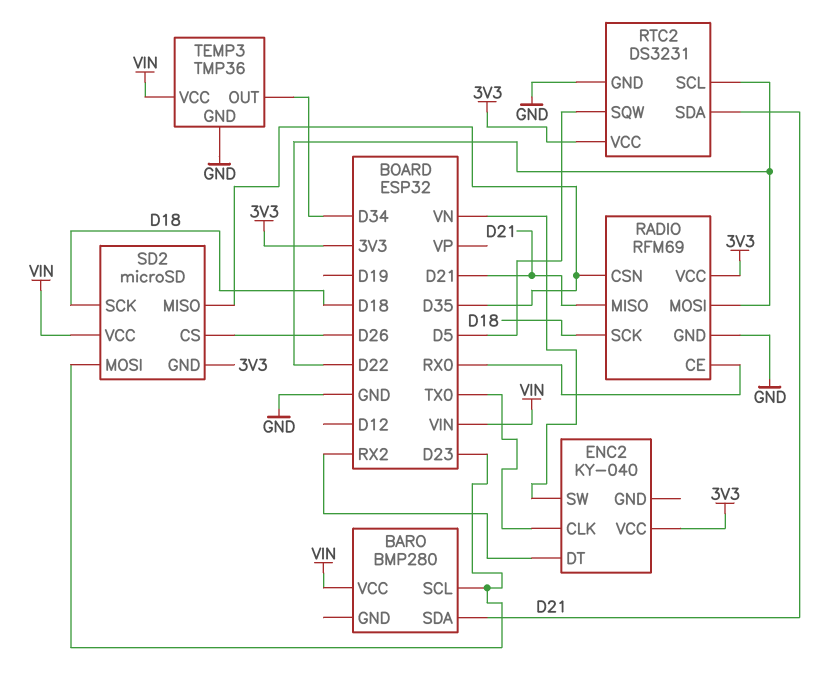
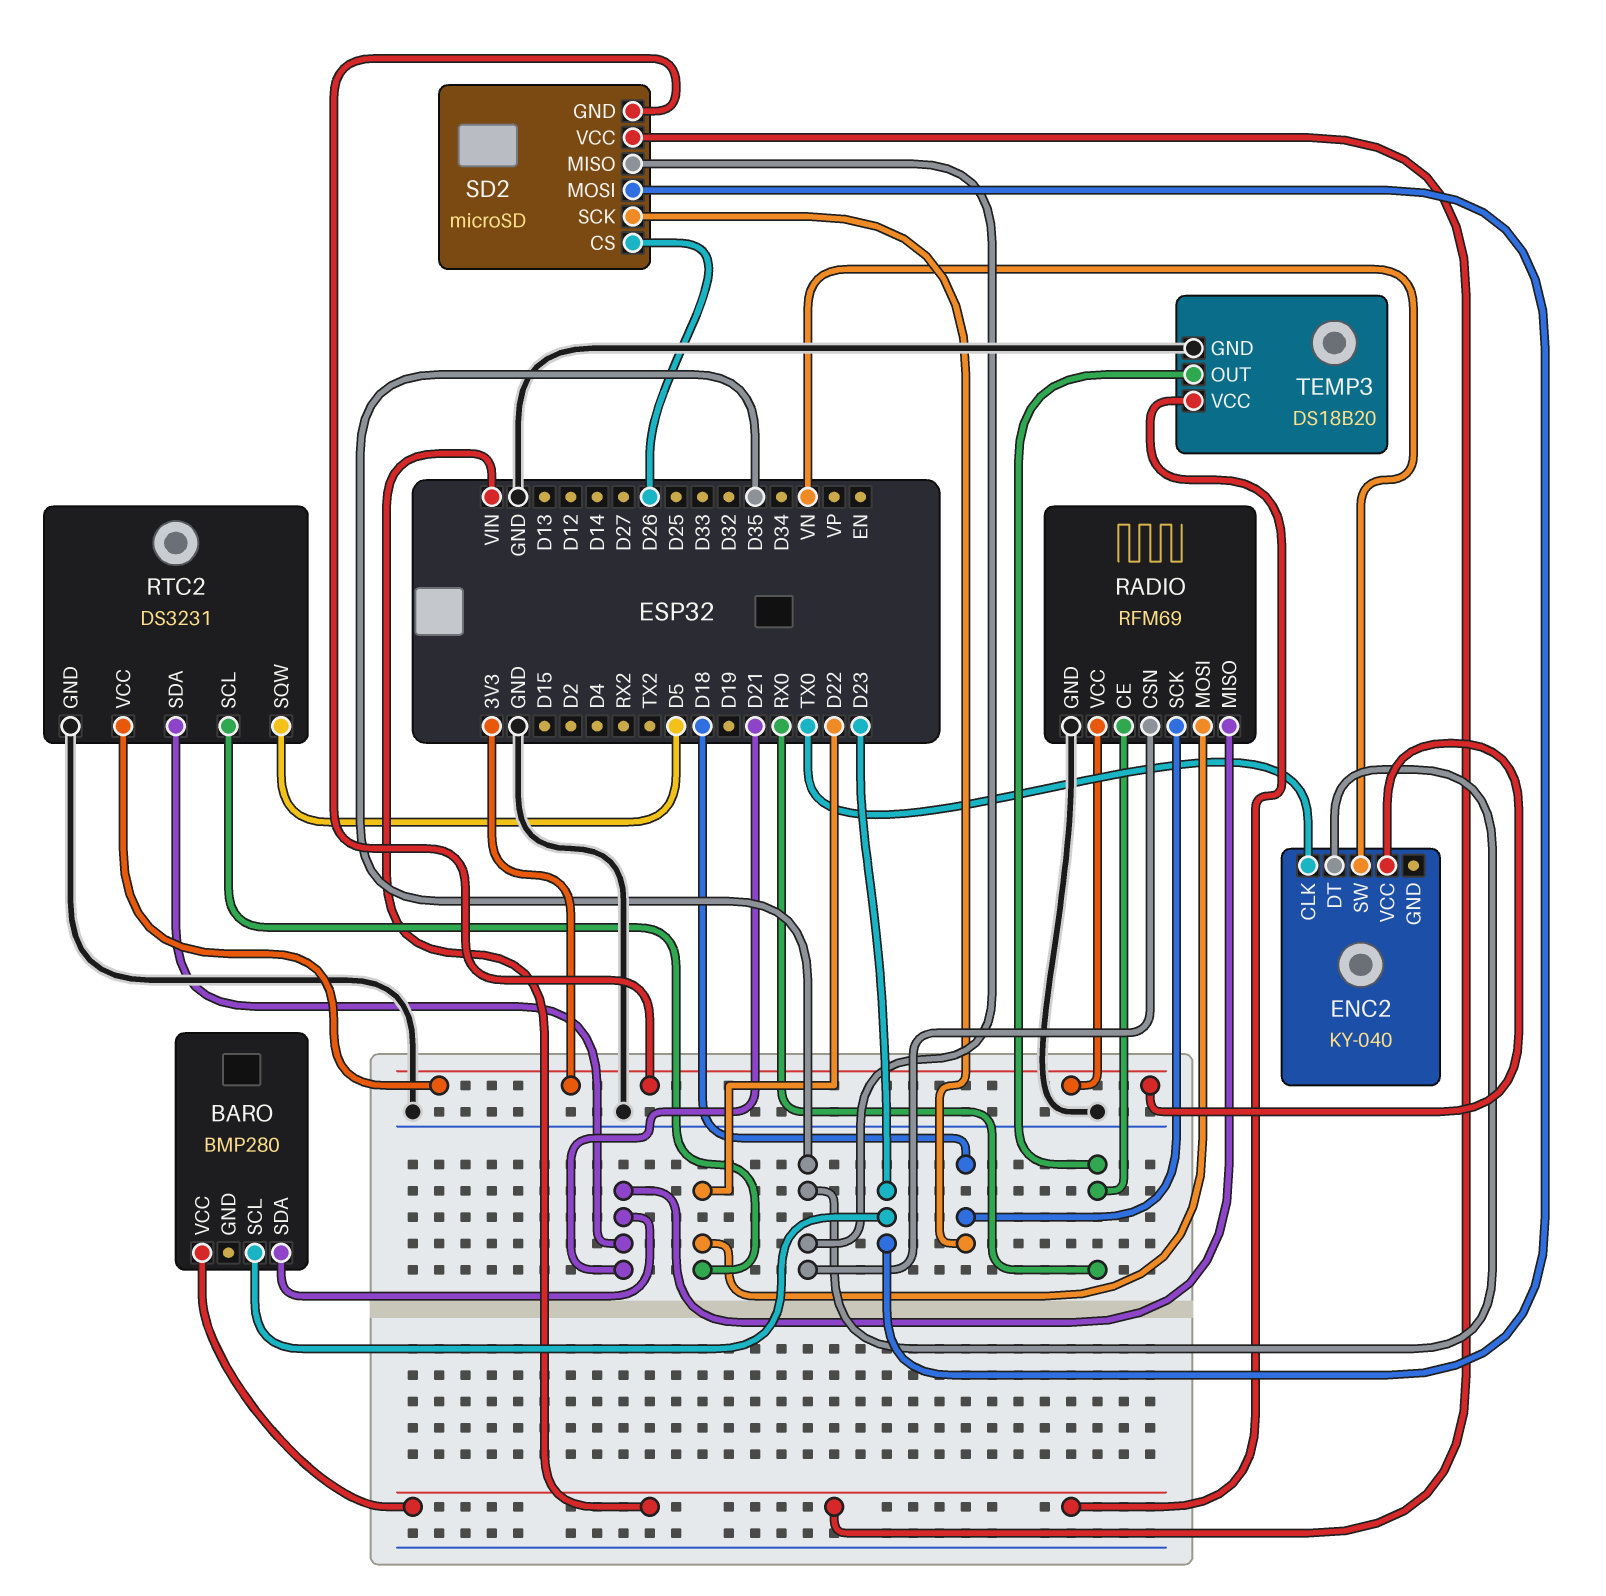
ENC2 pin DT: RX2 -> D35
TEMP3: TMP36 -> DS18B20
TEMP3 pin OUT: D34 -> RX0

